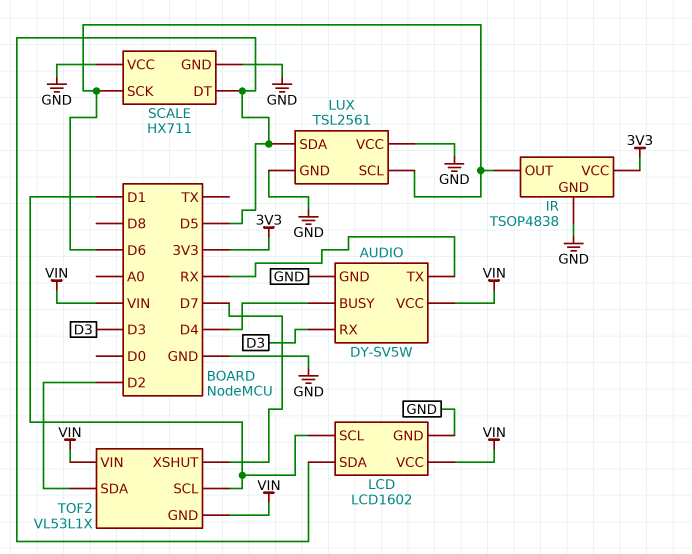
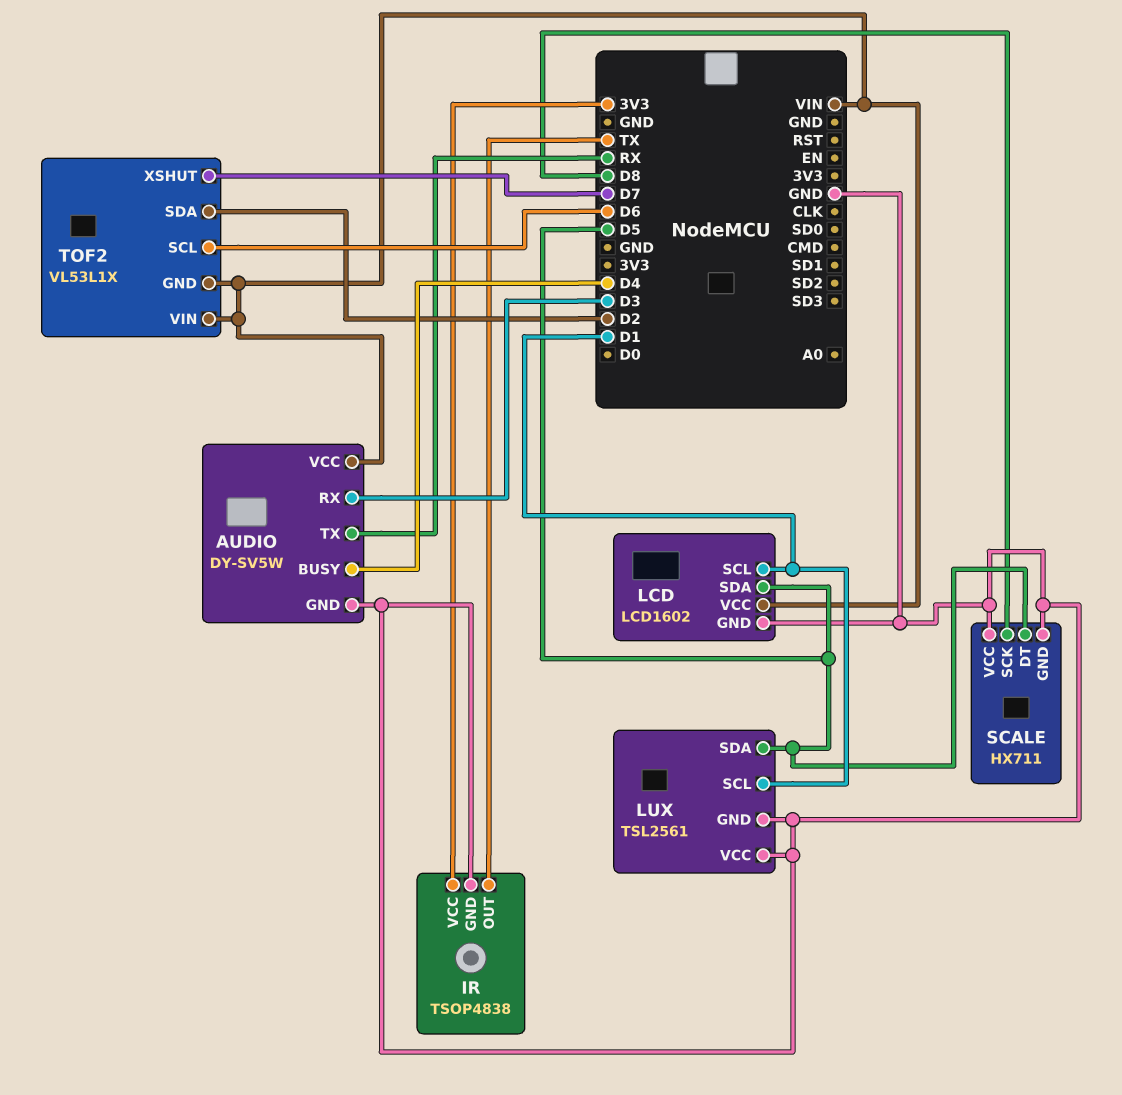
IR pin OUT: D6 -> TX
LUX pin SCL: D6 -> D1
SCALE pin SCK: D6 -> D8
TOF2 pin SCL: D1 -> D6

